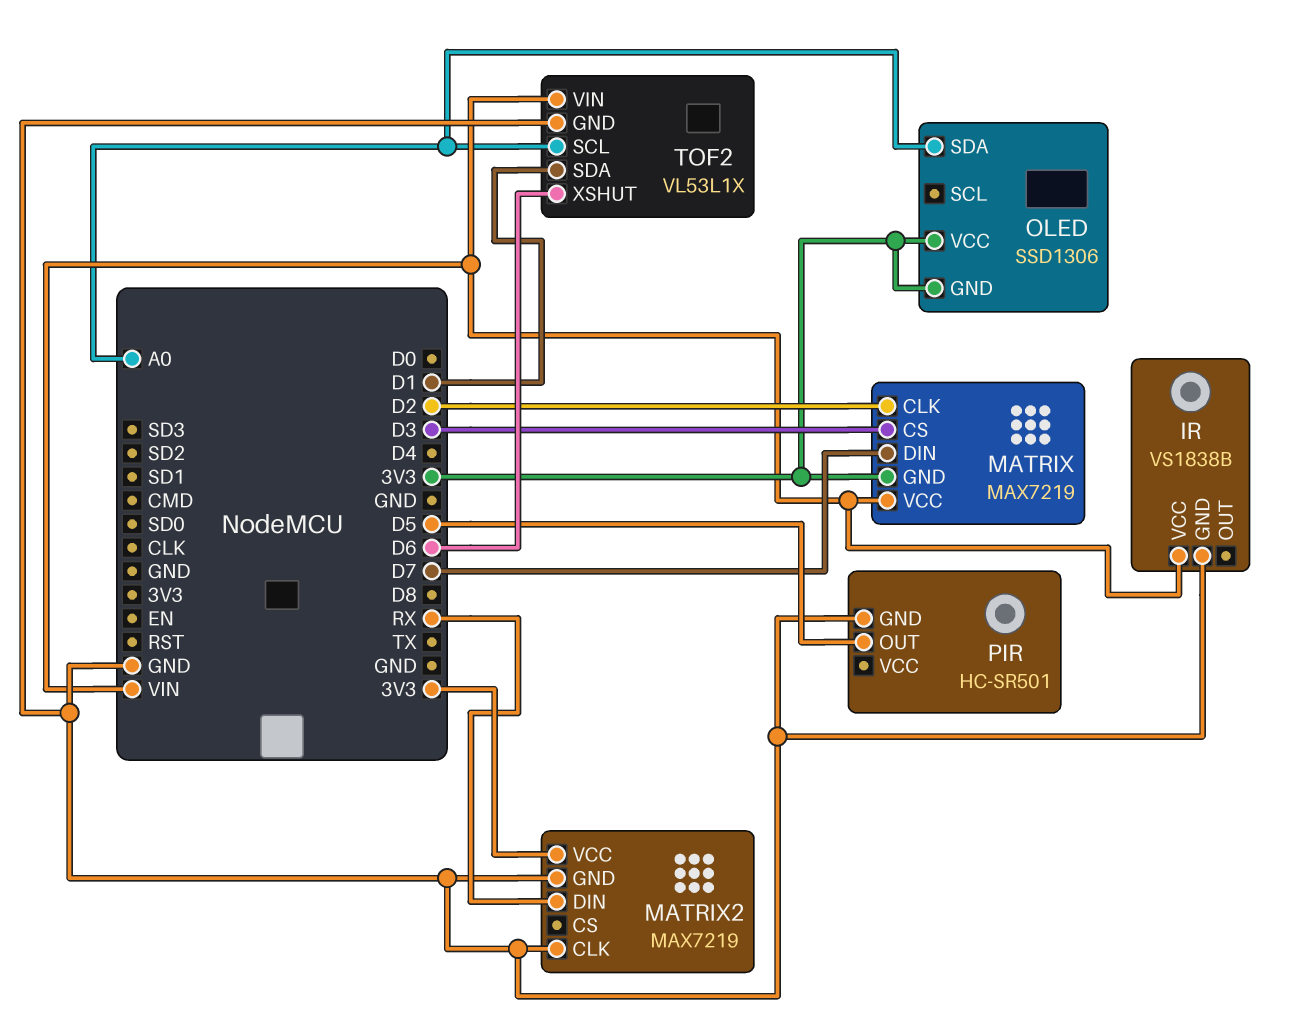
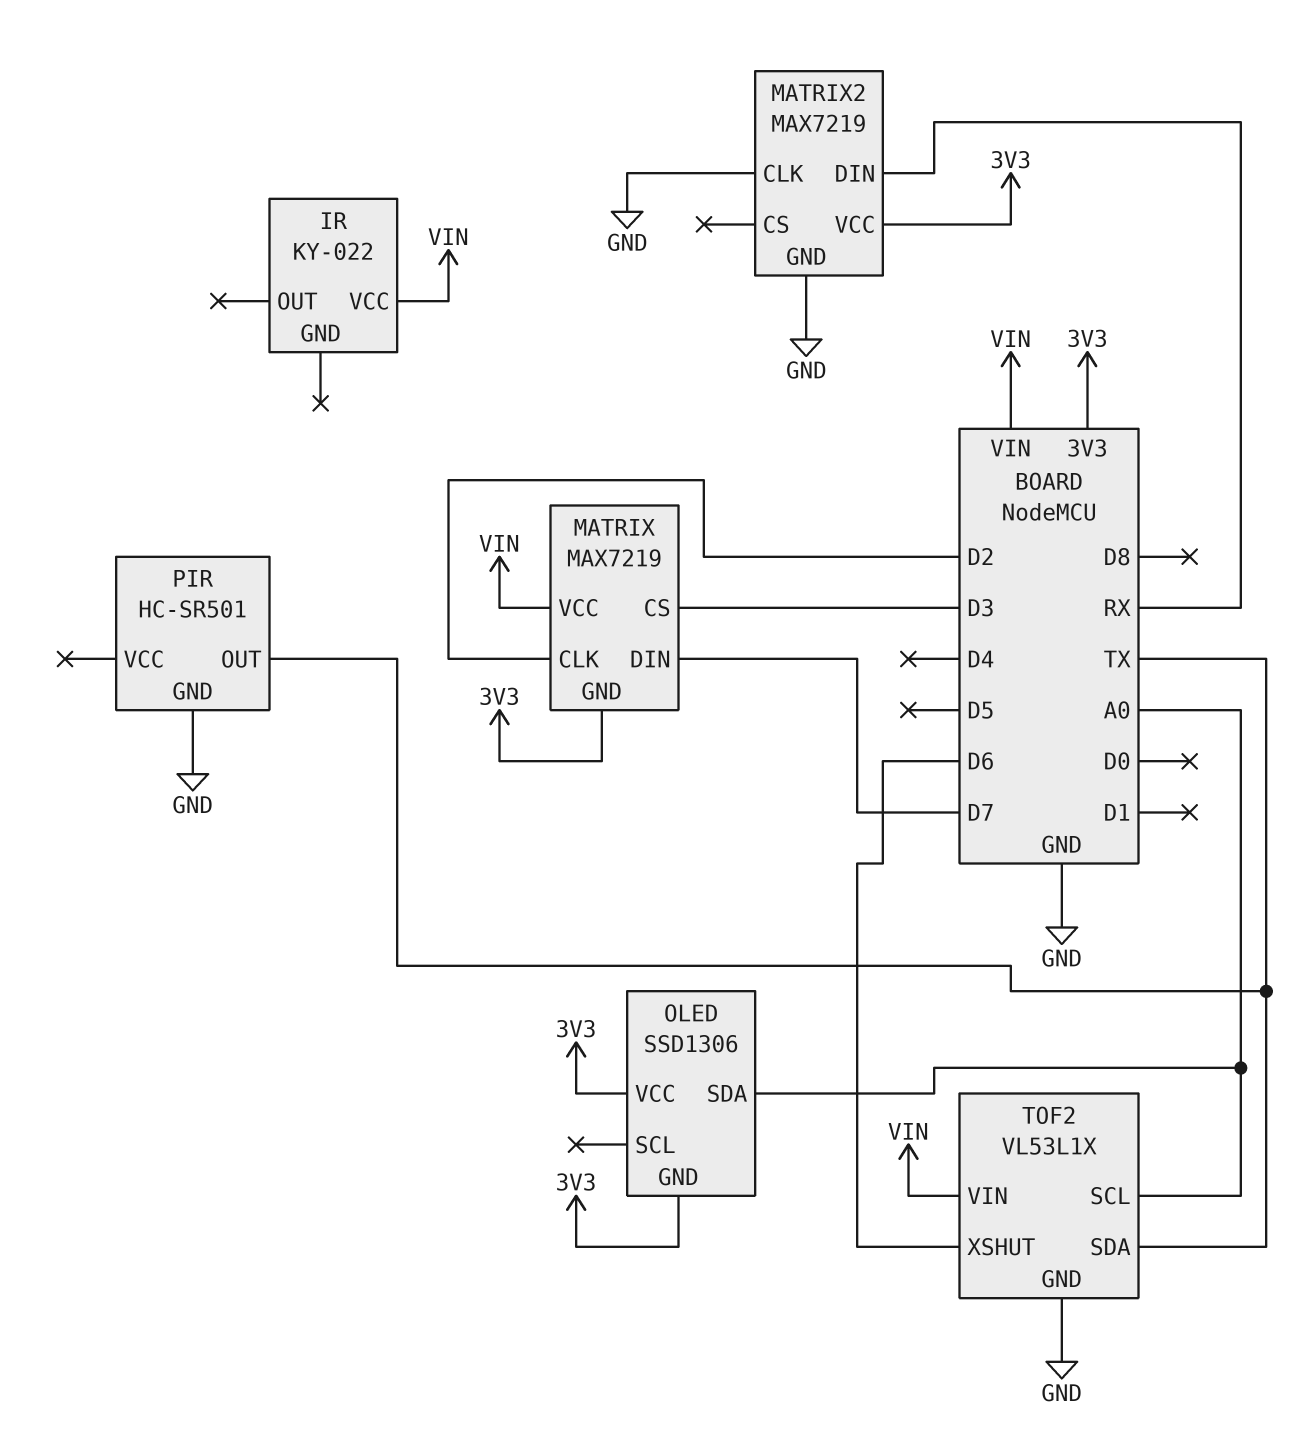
IR: VS1838B -> KY-022
IR pin GND: GND -> none
PIR pin OUT: D5 -> TX
TOF2 pin SDA: D1 -> TX

